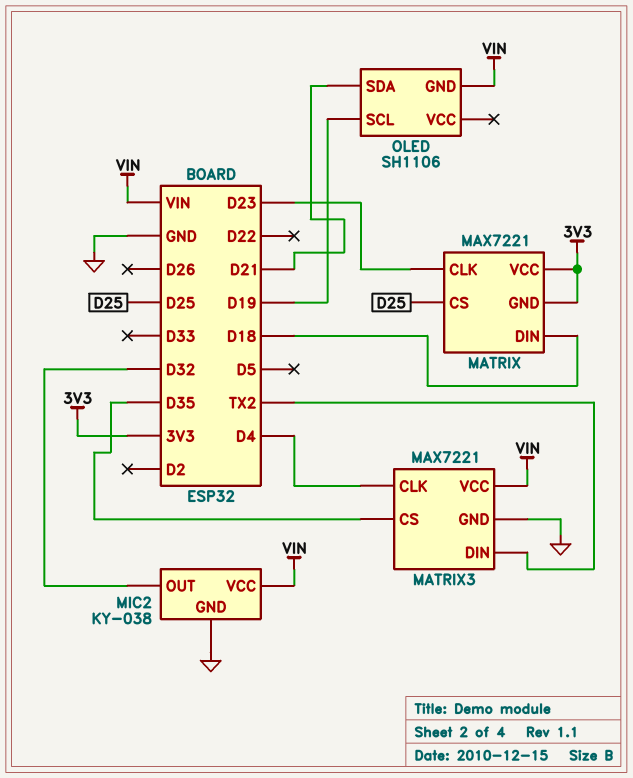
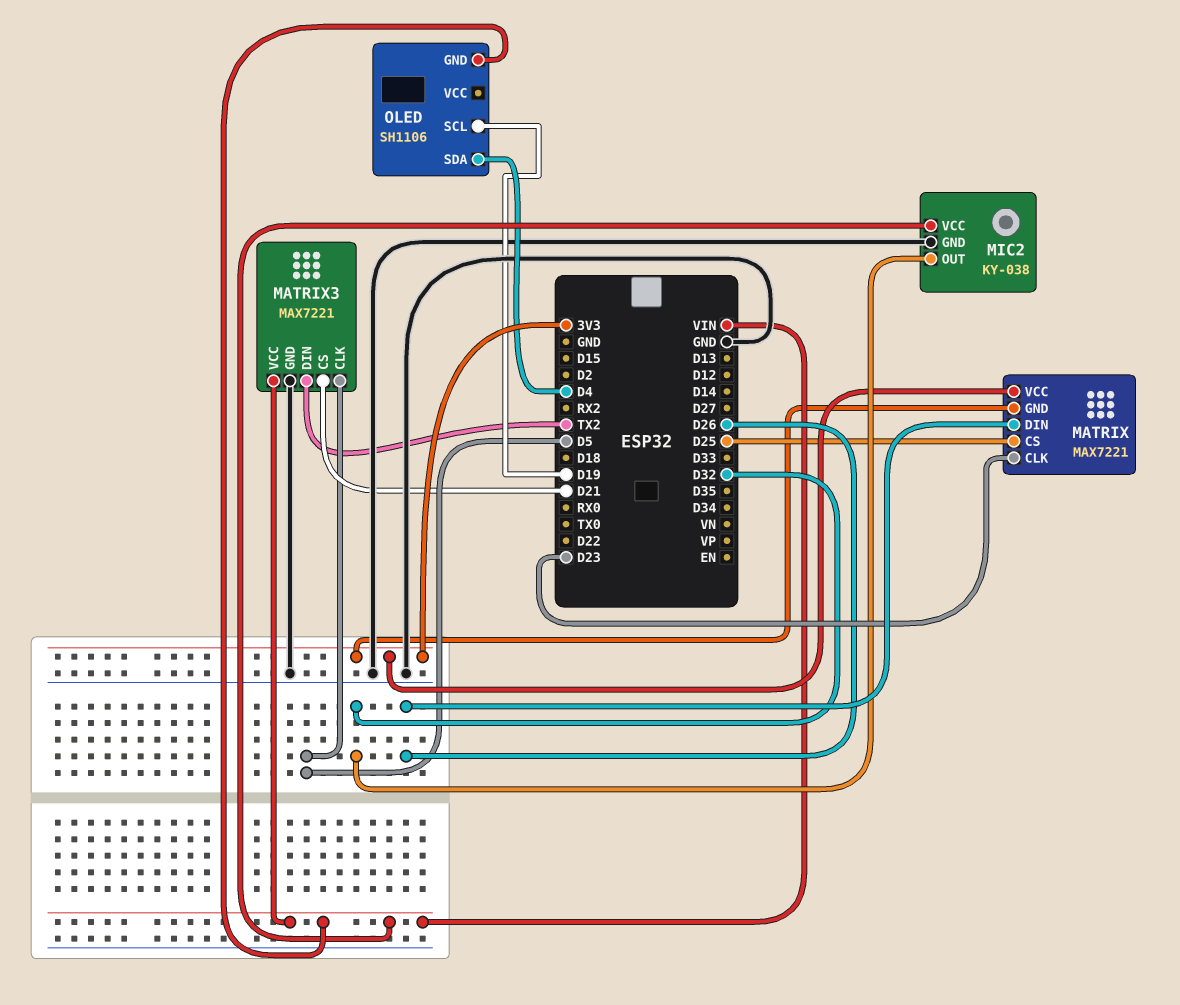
MATRIX pin DIN: D18 -> D26
MATRIX3 pin CLK: D4 -> D5
MATRIX3 pin CS: D35 -> D21
OLED pin SDA: D21 -> D4

